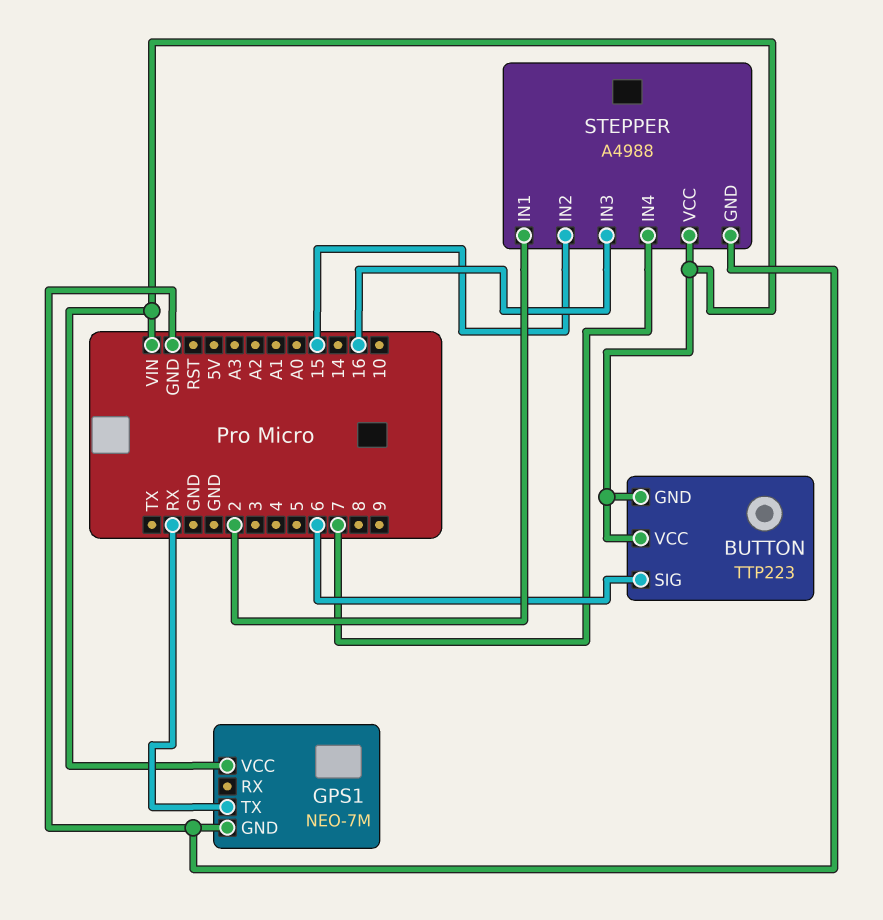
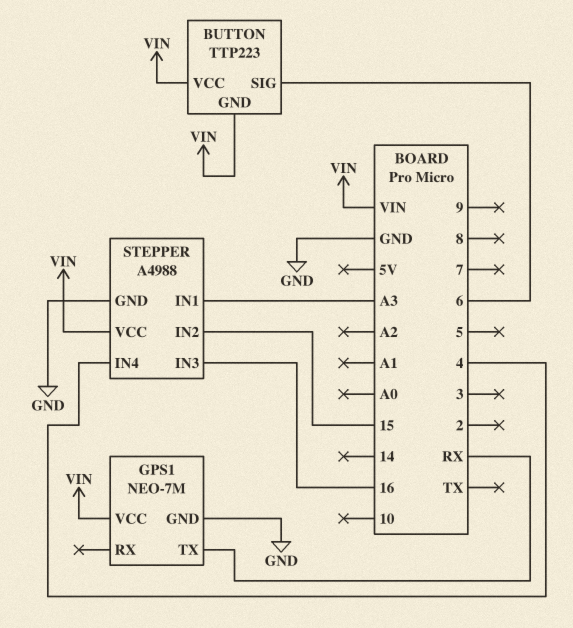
STEPPER pin IN1: 2 -> A3
STEPPER pin IN4: 7 -> 4

